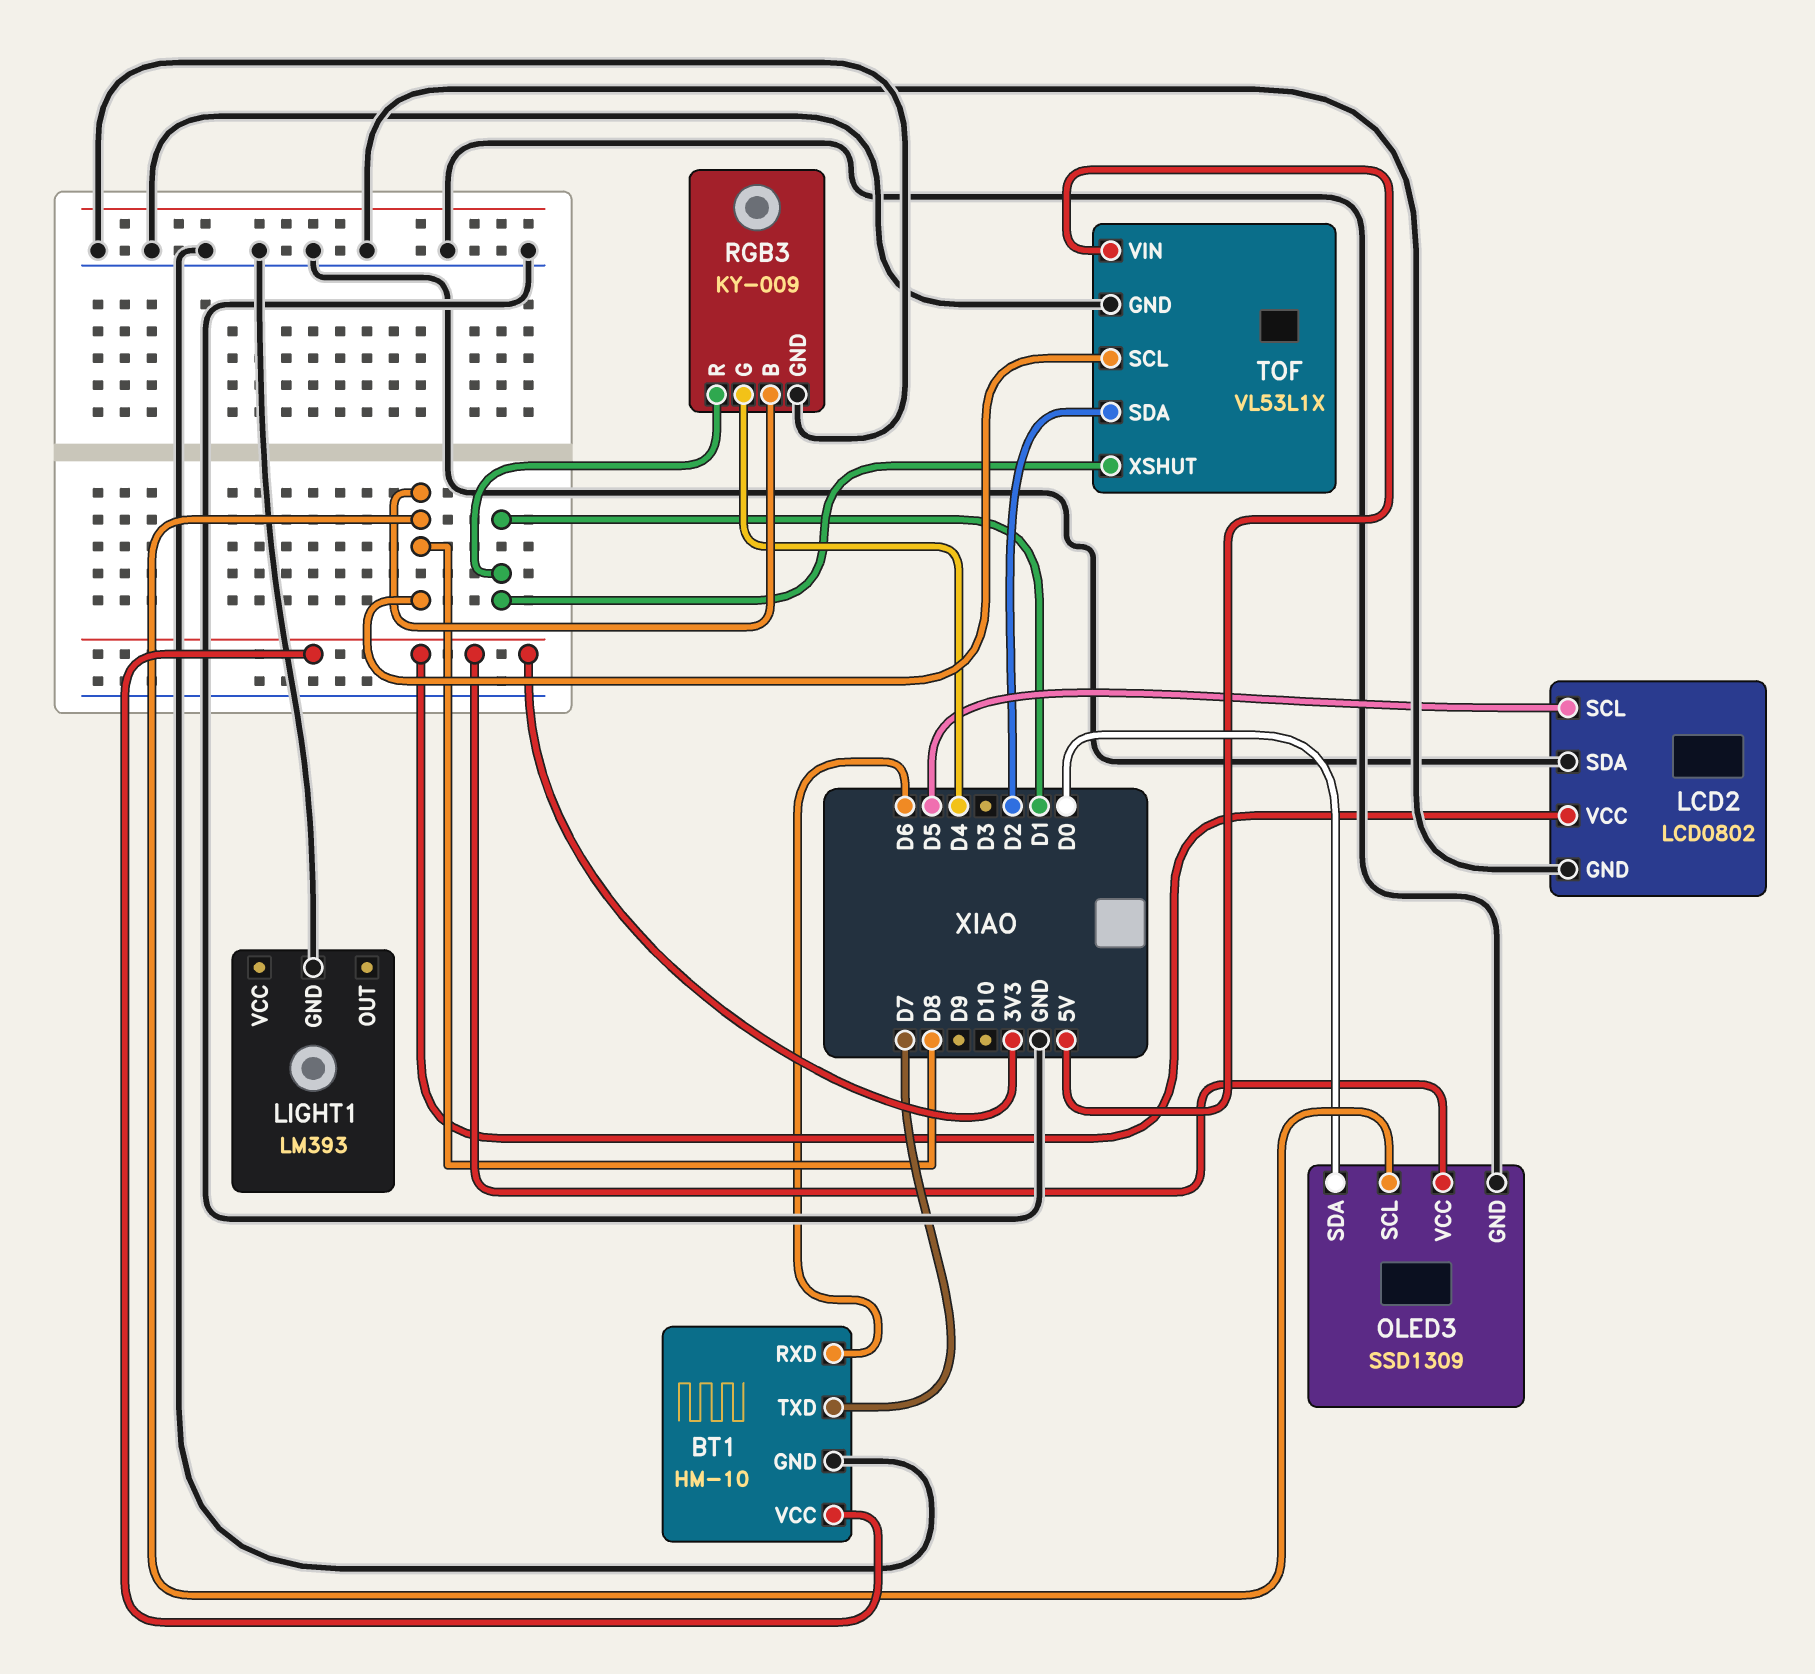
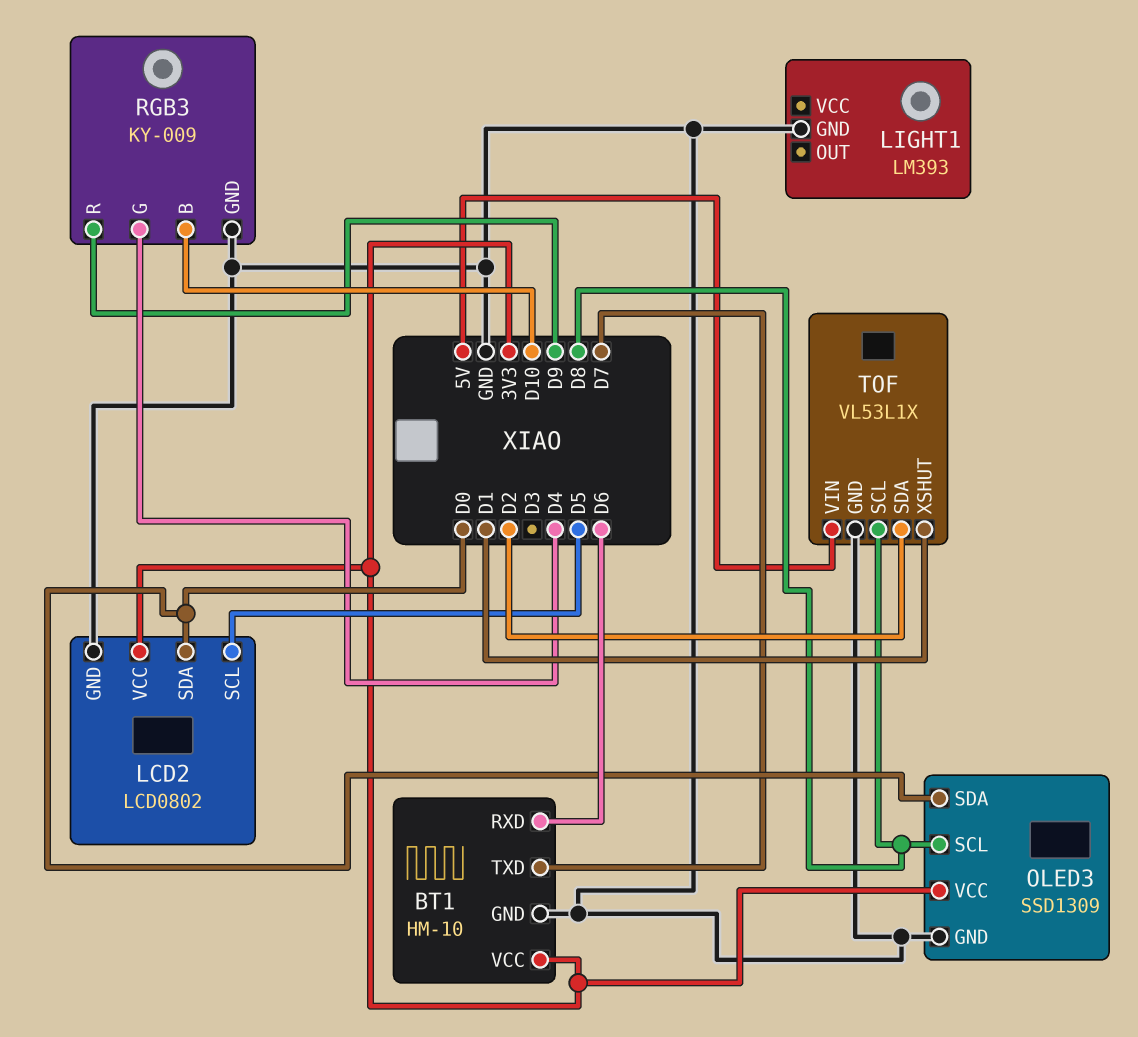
LCD2 pin SDA: GND -> D0
RGB3 pin B: D8 -> D10
RGB3 pin R: D1 -> D9

